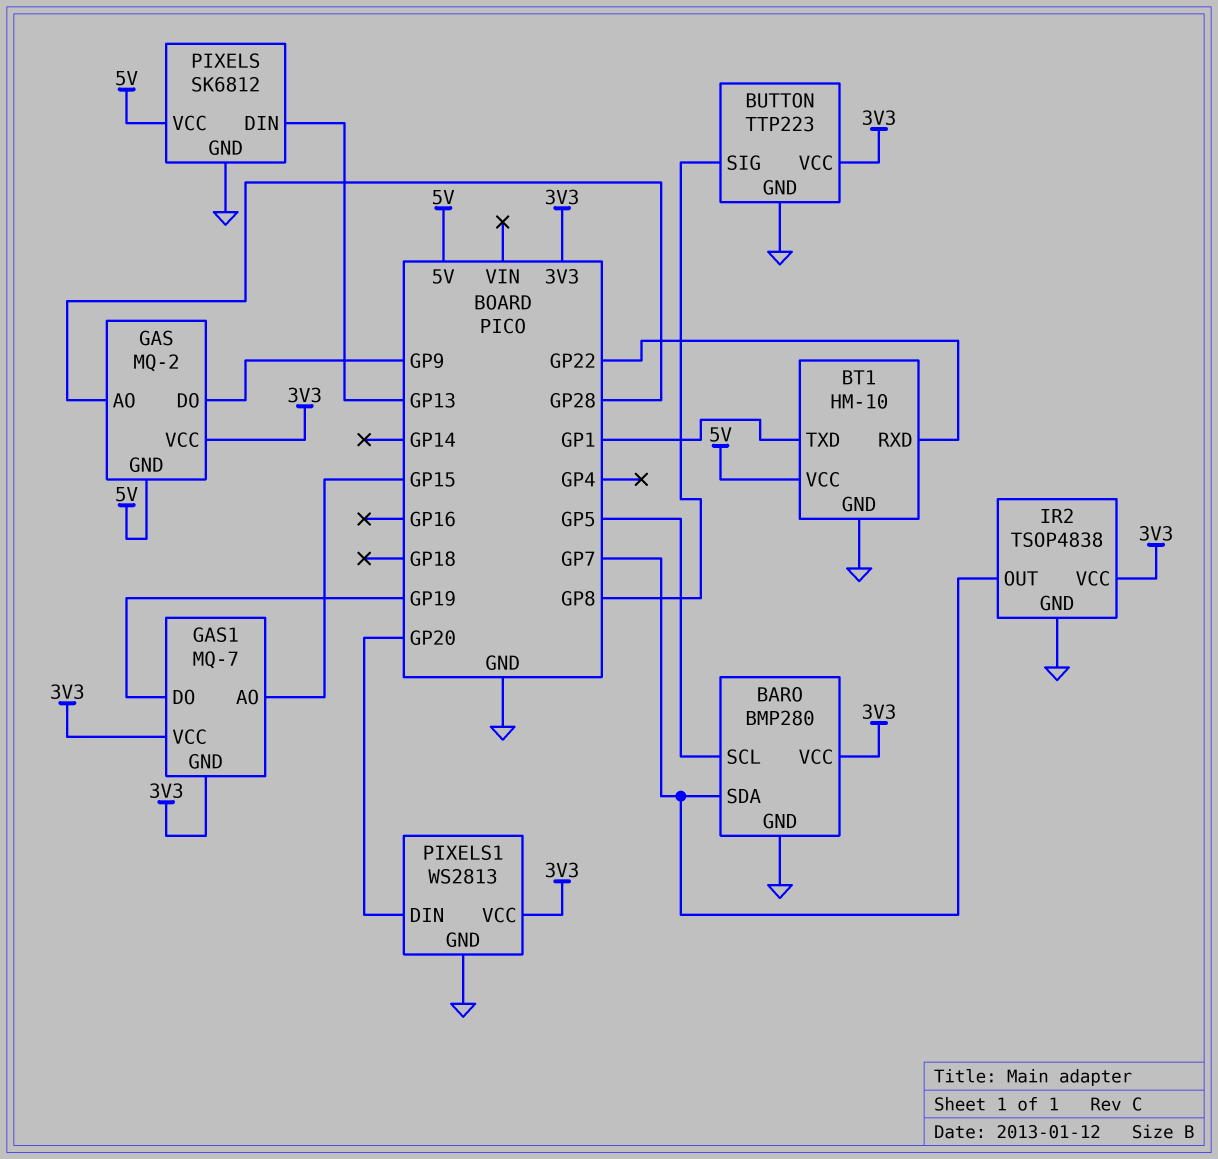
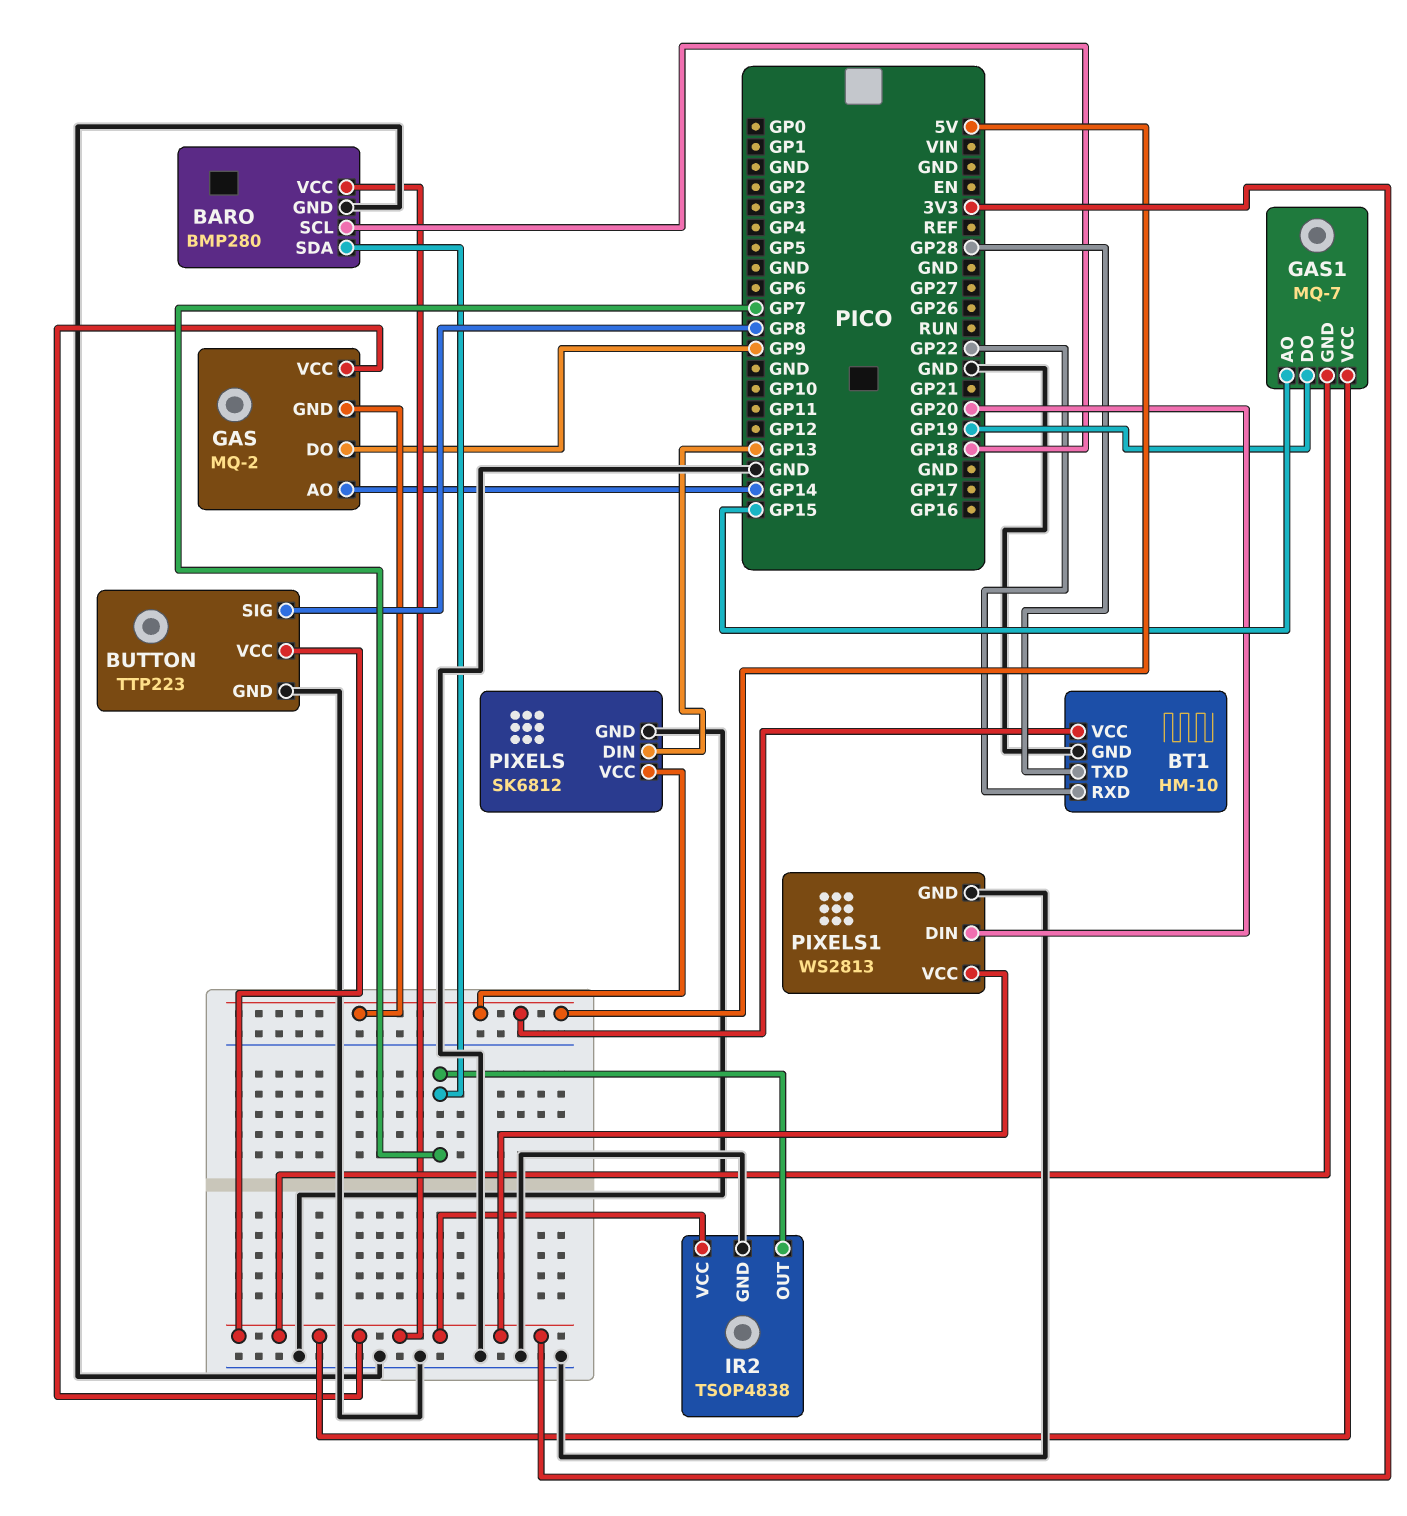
BARO pin SCL: GP5 -> GP18
BT1 pin TXD: GP1 -> GP28
GAS pin AO: GP28 -> GP14

